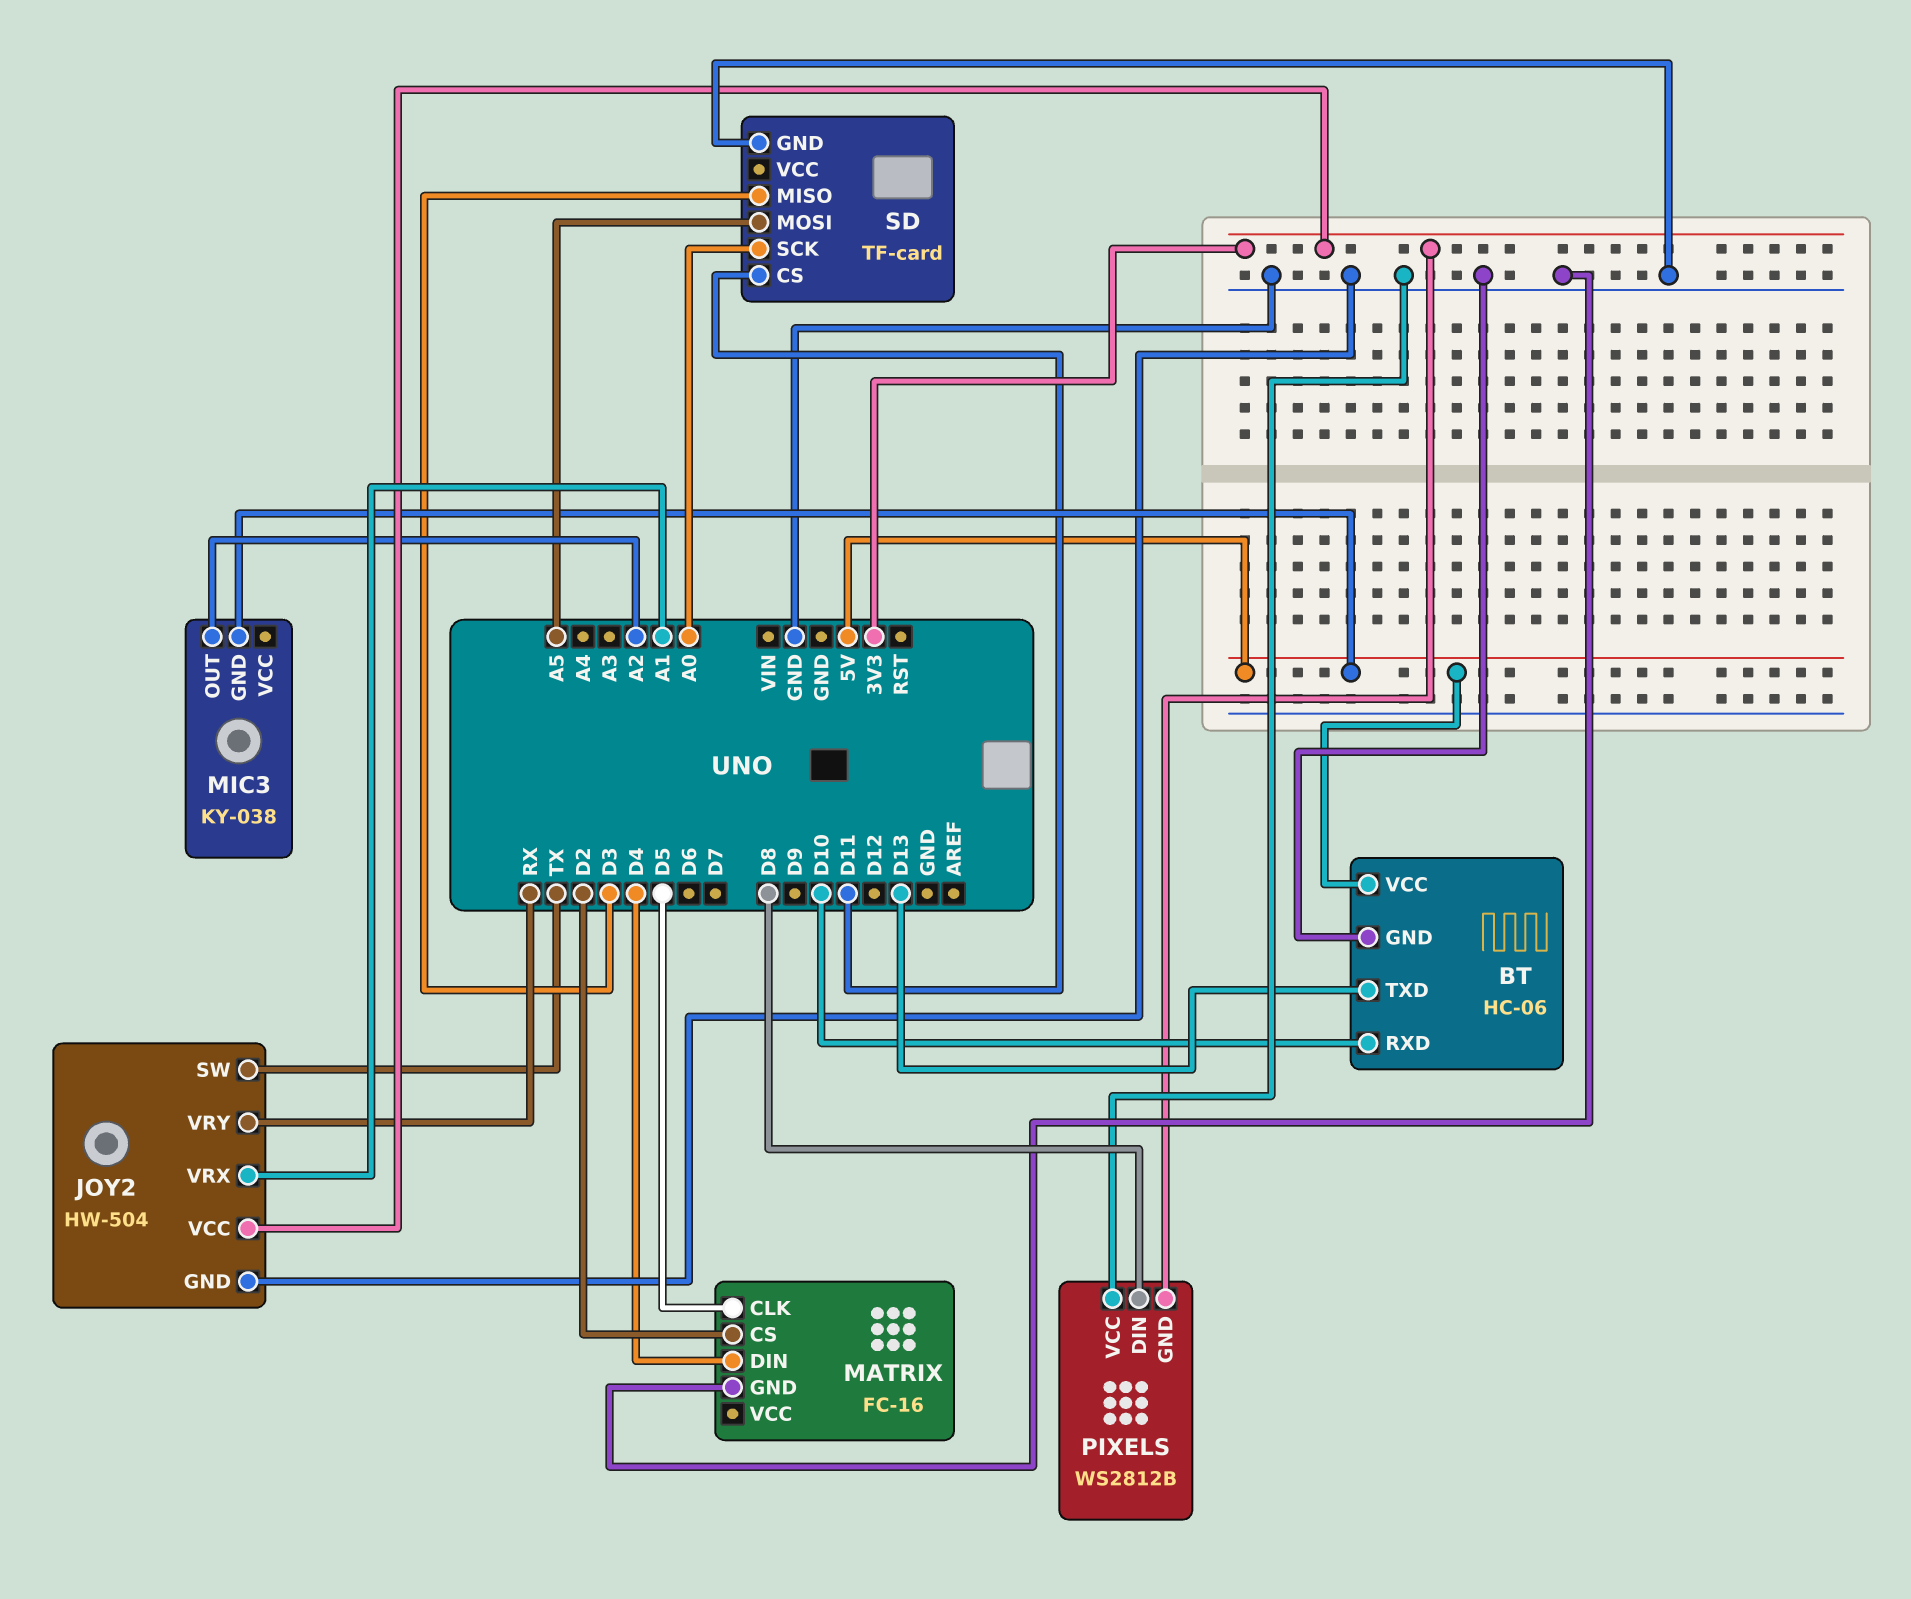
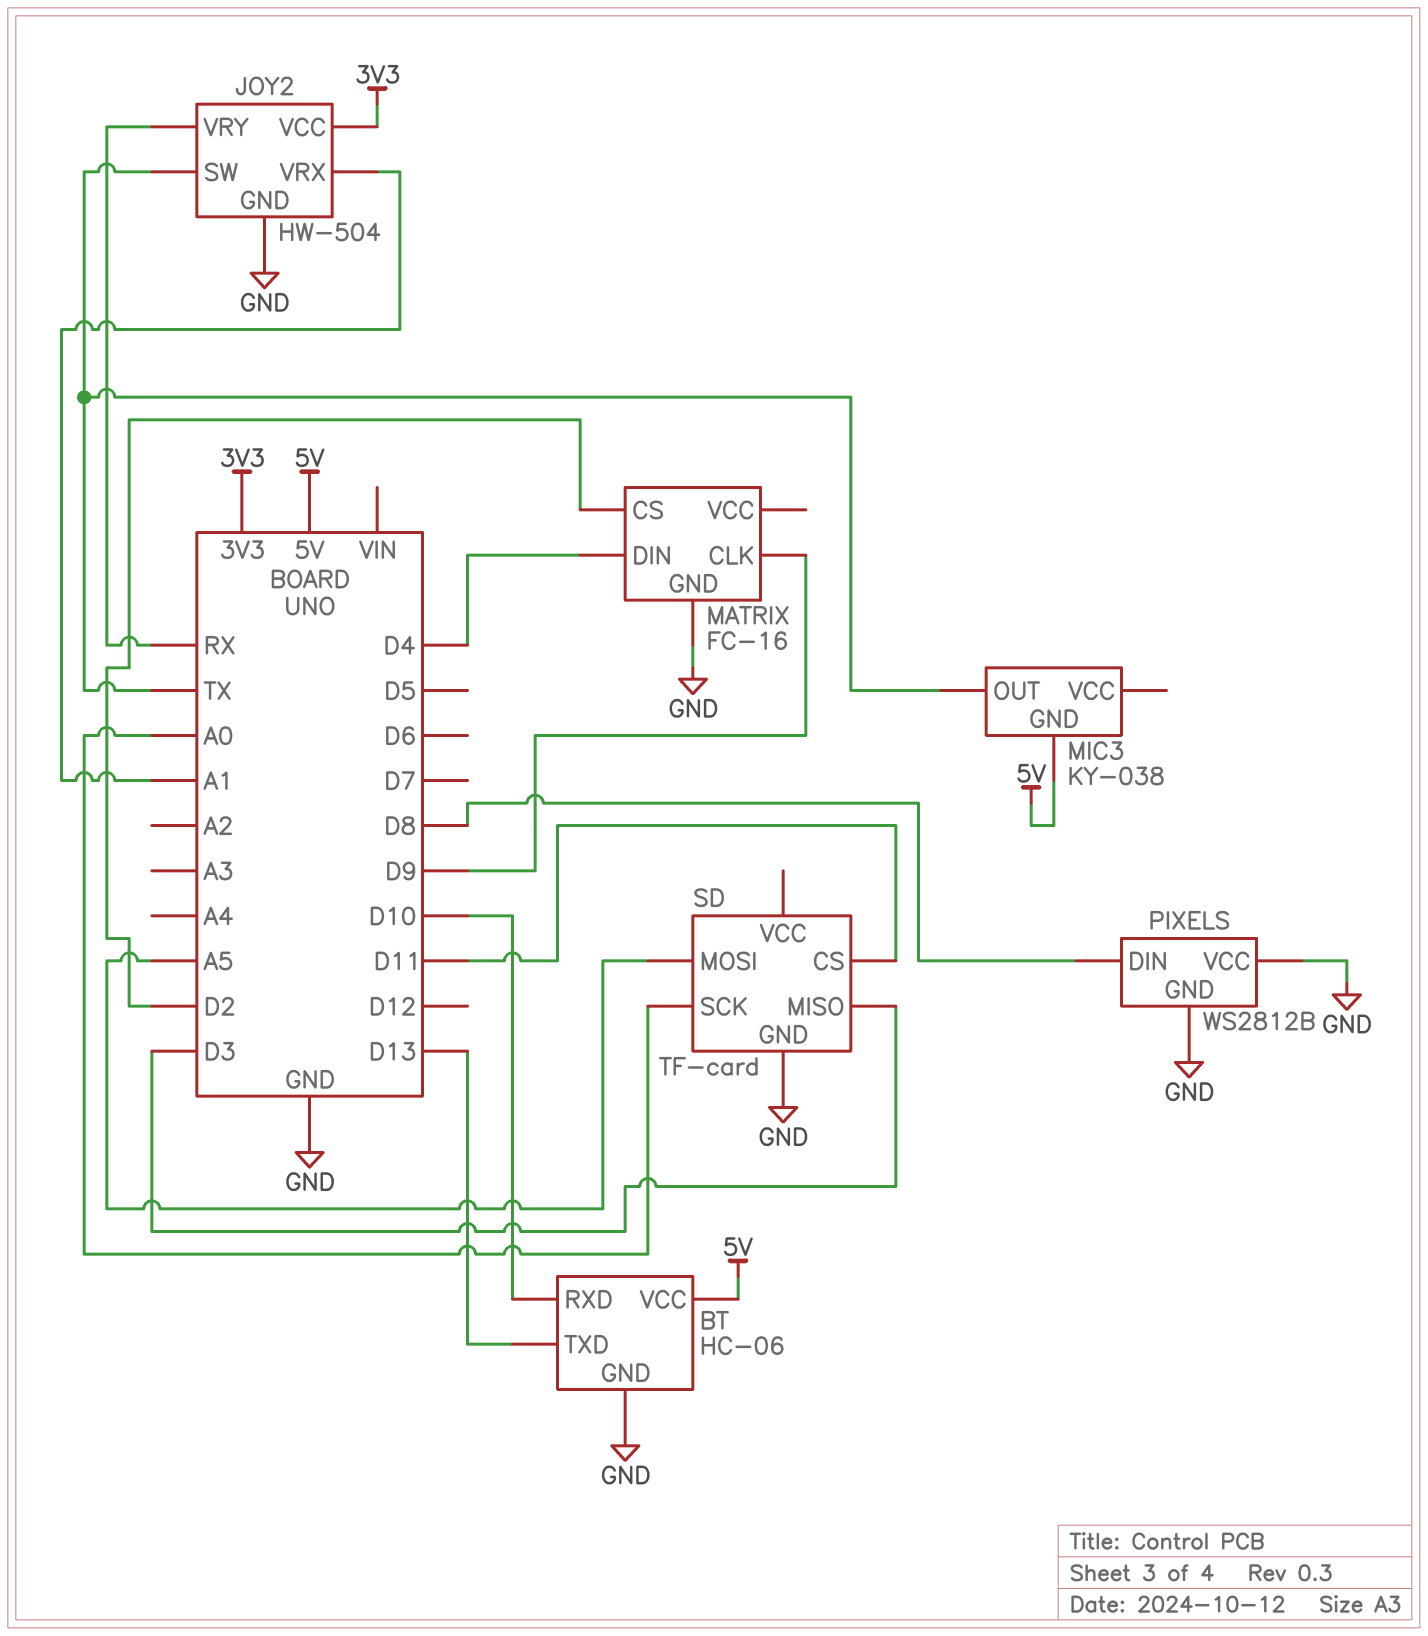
MATRIX pin CLK: D5 -> D9
MIC3 pin OUT: A2 -> TX
PIXELS pin GND: 3V3 -> GND

